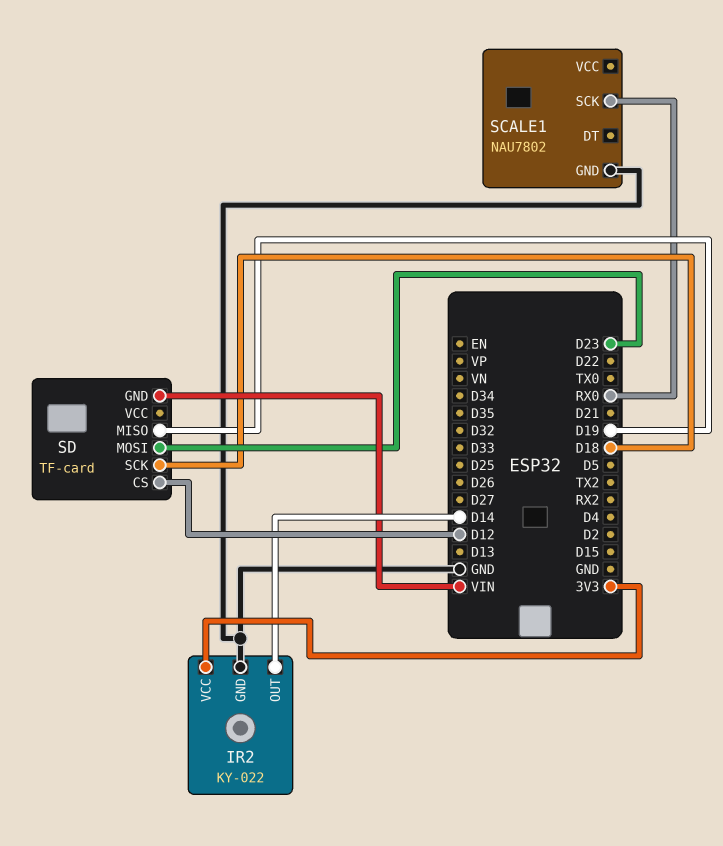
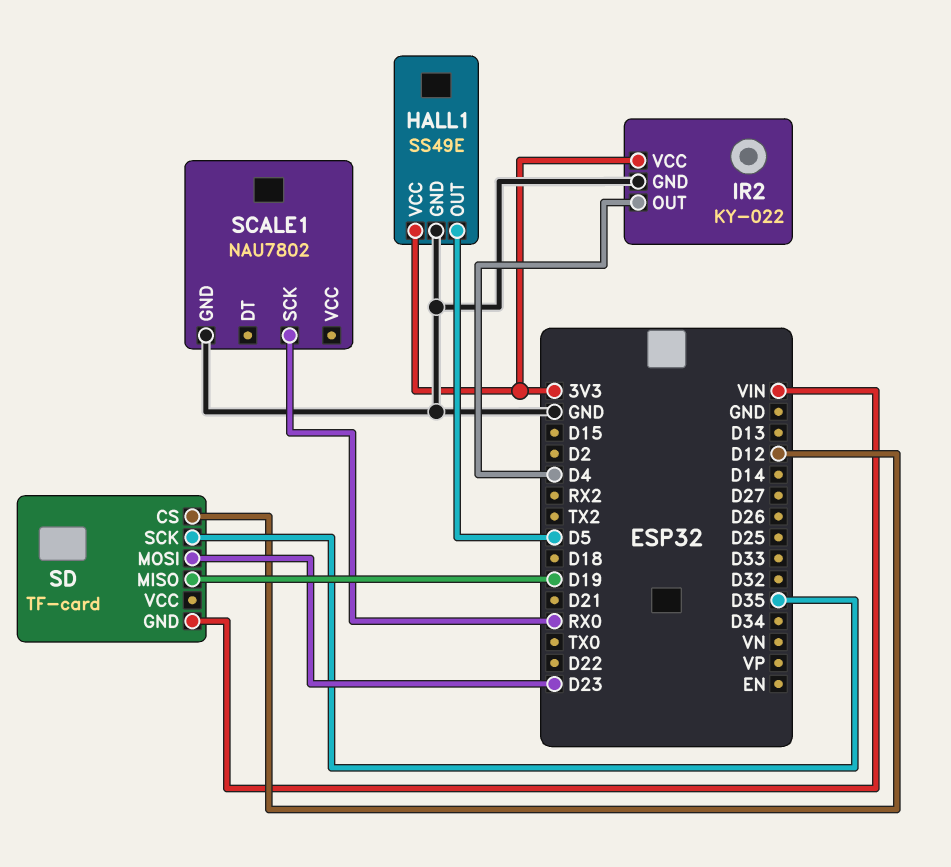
HALL1: none -> SS49E
HALL1 pin GND: none -> GND
HALL1 pin OUT: none -> D5
HALL1 pin VCC: none -> 3V3
IR2 pin OUT: D14 -> D4
SD pin SCK: D18 -> D35

